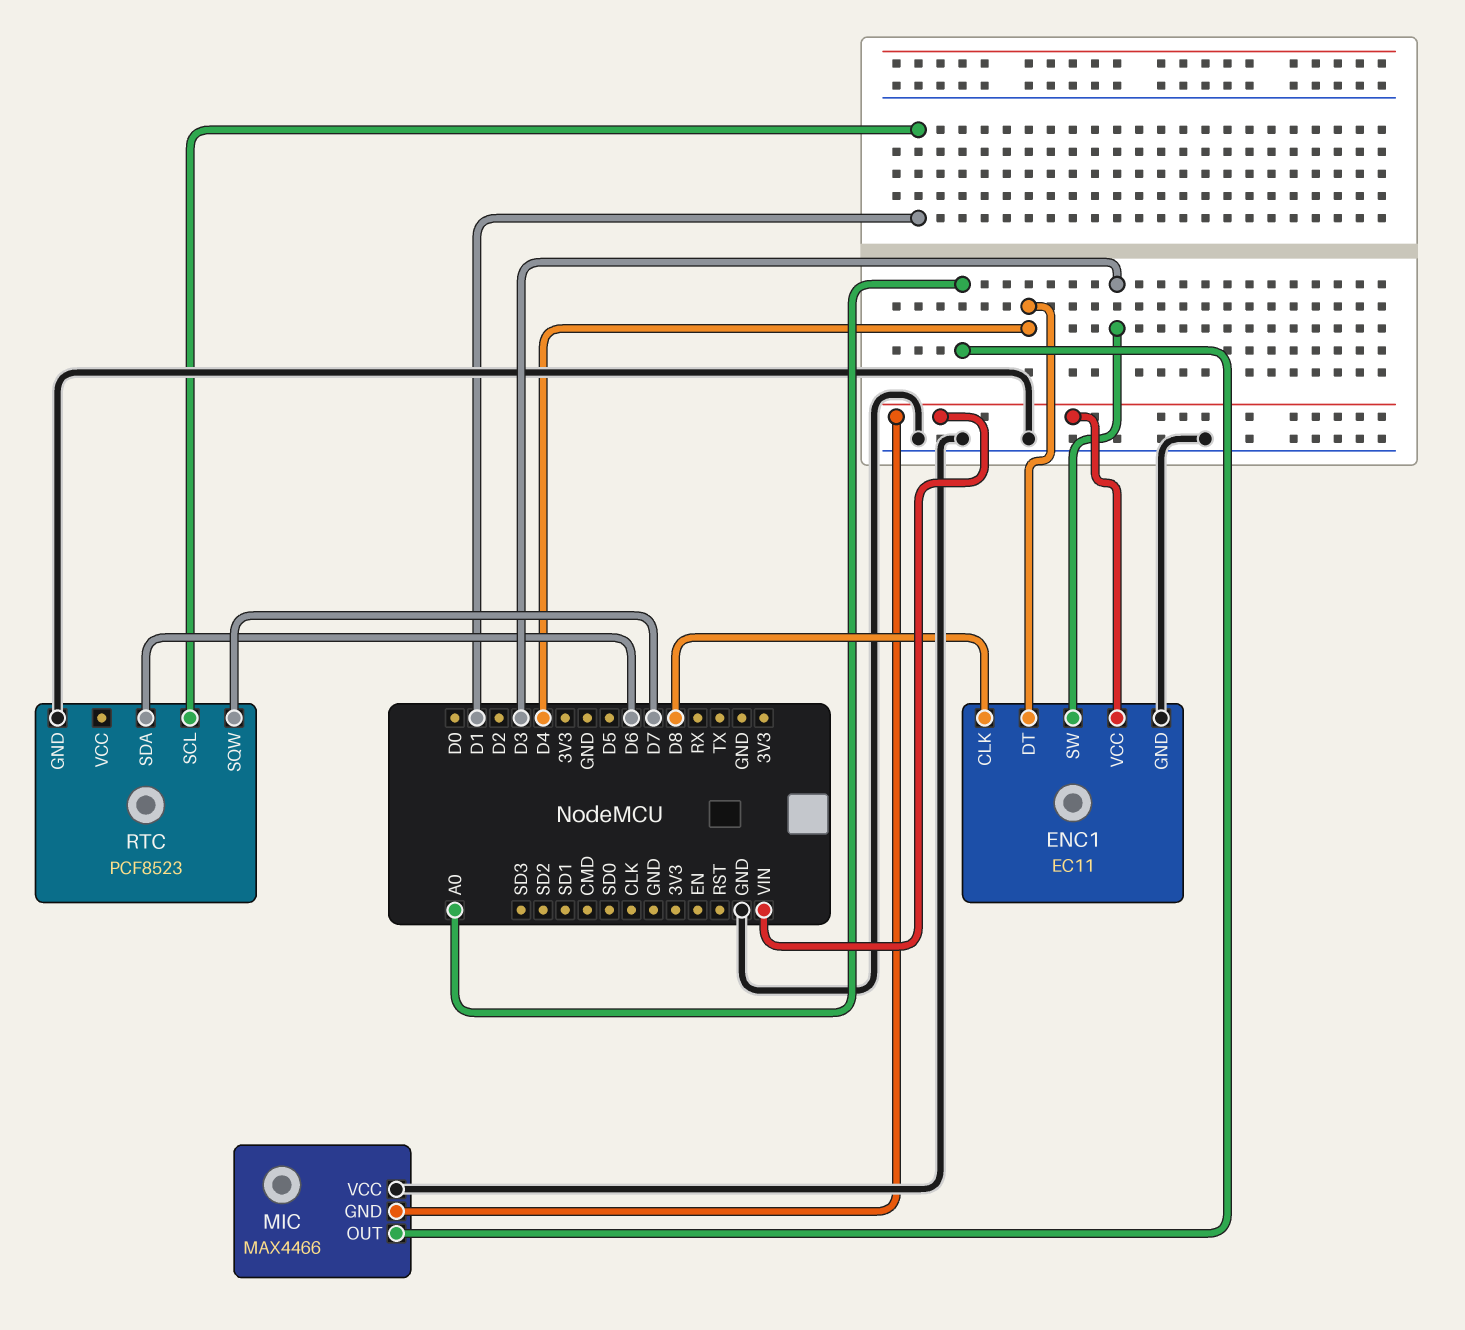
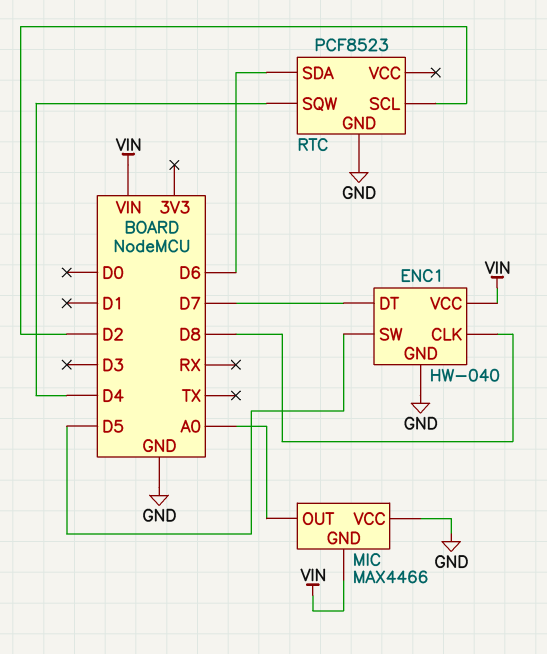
ENC1: EC11 -> HW-040
ENC1 pin DT: D4 -> D7
ENC1 pin SW: D3 -> D5
RTC pin SCL: D1 -> D2
RTC pin SQW: D7 -> D4

